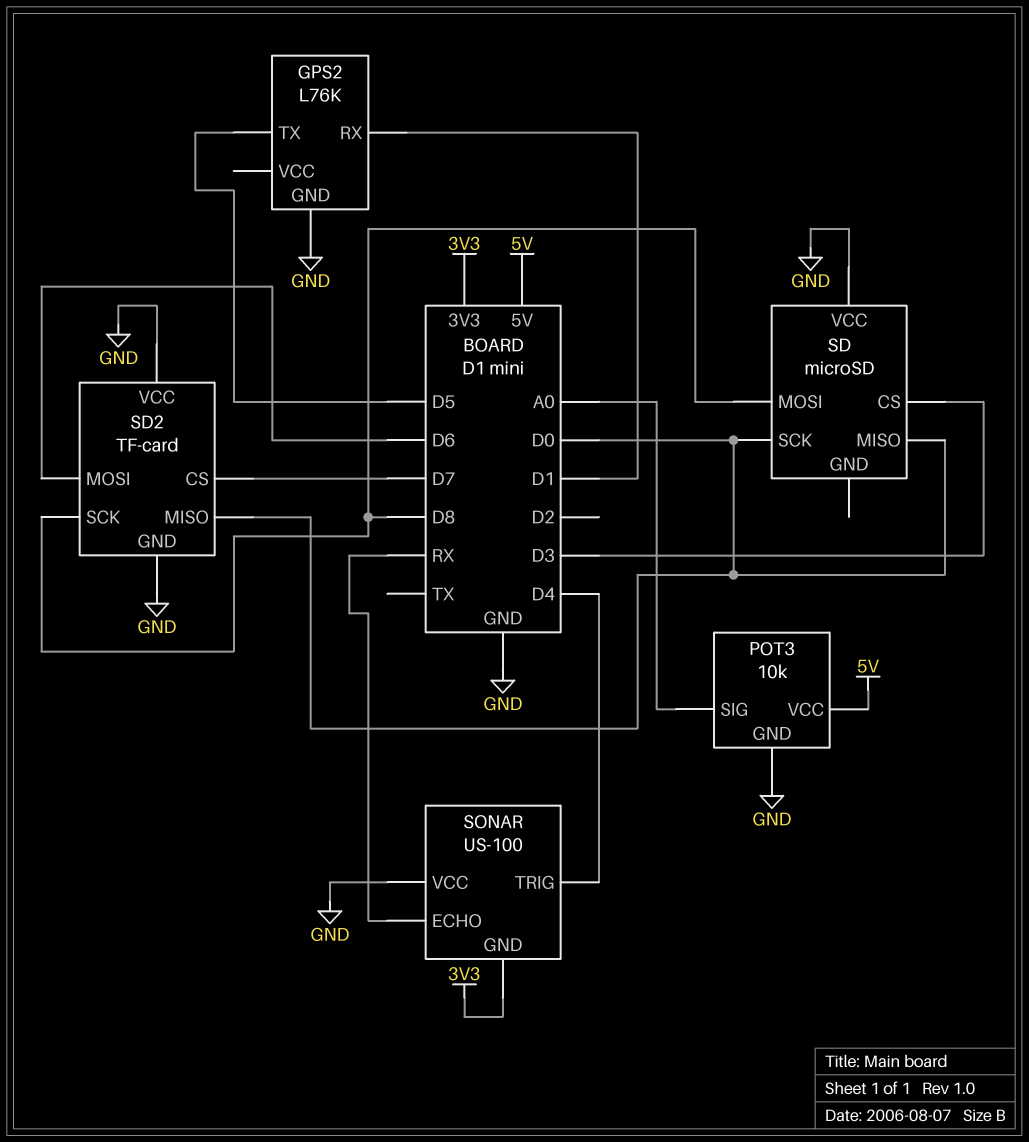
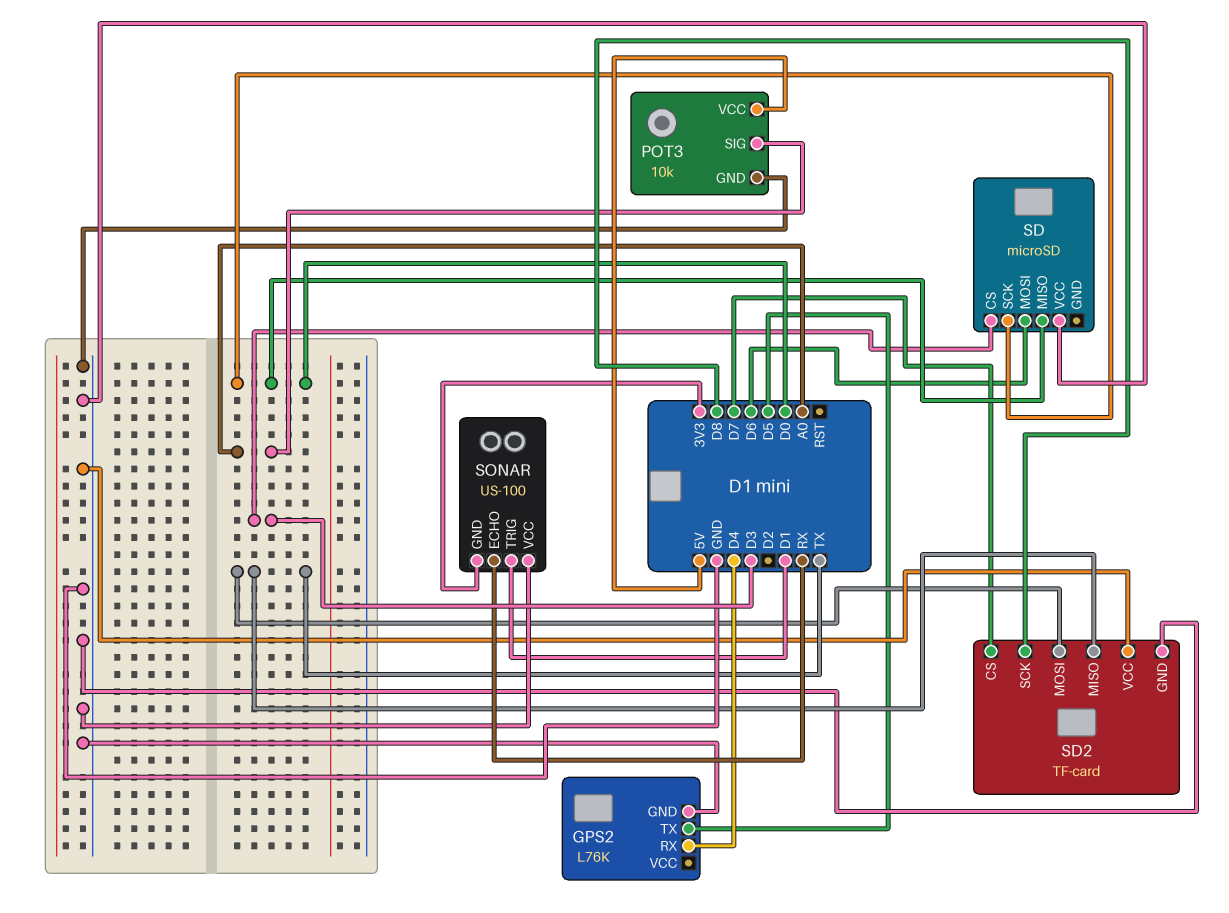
GPS2 pin RX: D1 -> D4
SD pin MOSI: D8 -> D6
SD2 pin MISO: D0 -> TX
SD2 pin MOSI: D6 -> TX
SONAR pin TRIG: D4 -> D1

